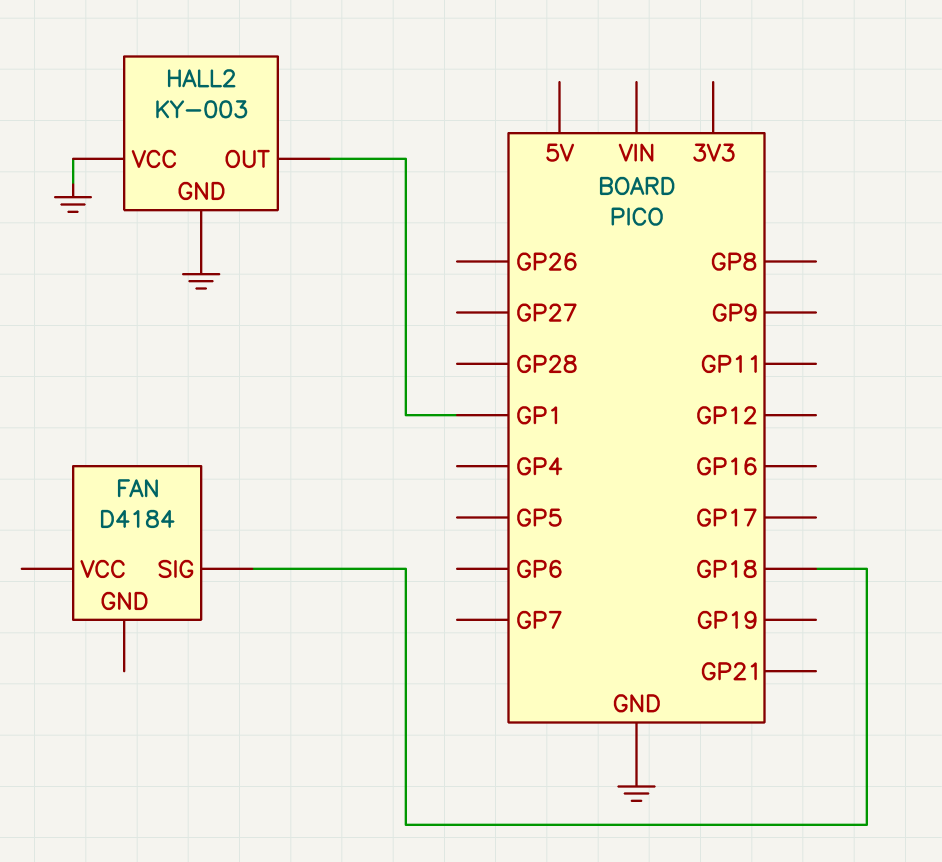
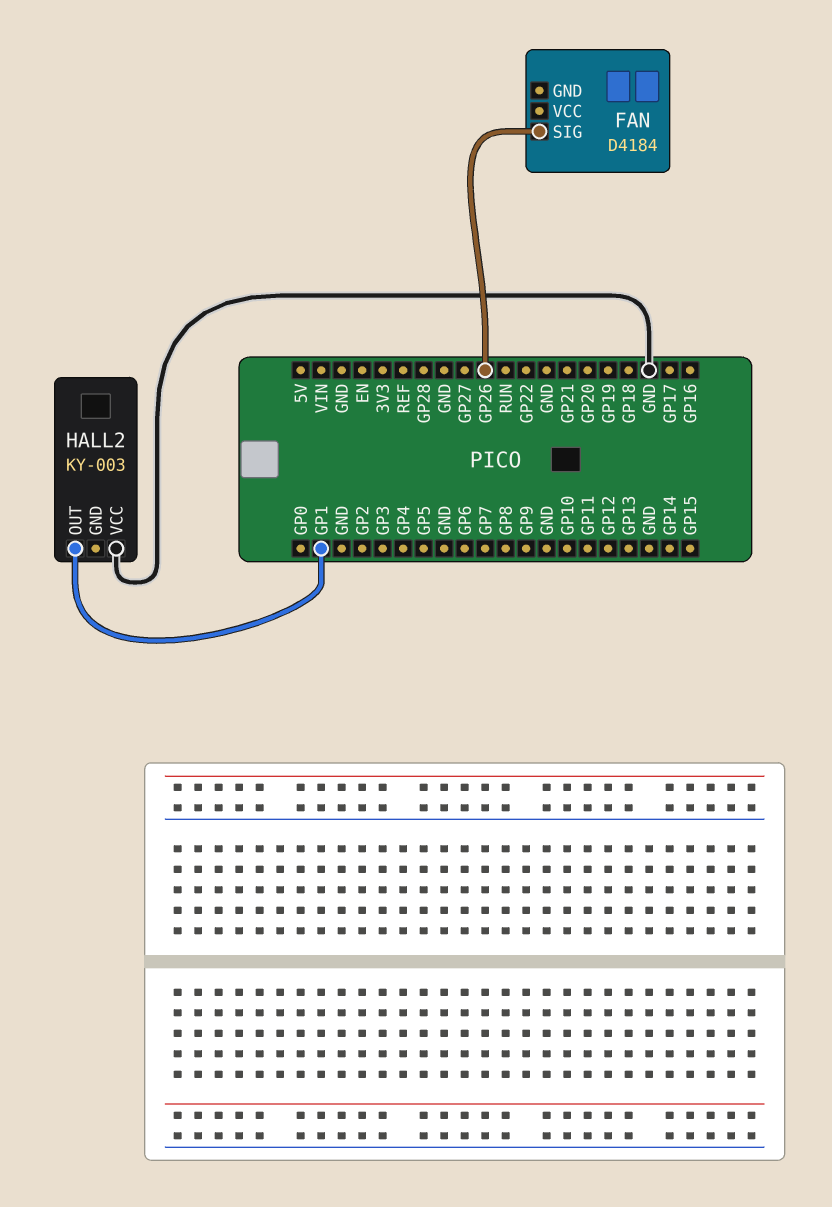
FAN pin SIG: GP18 -> GP26
HALL2 pin GND: GND -> none

